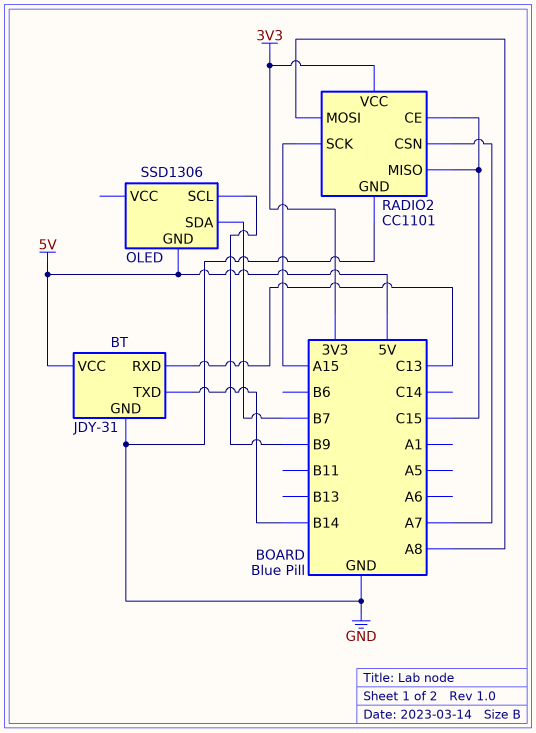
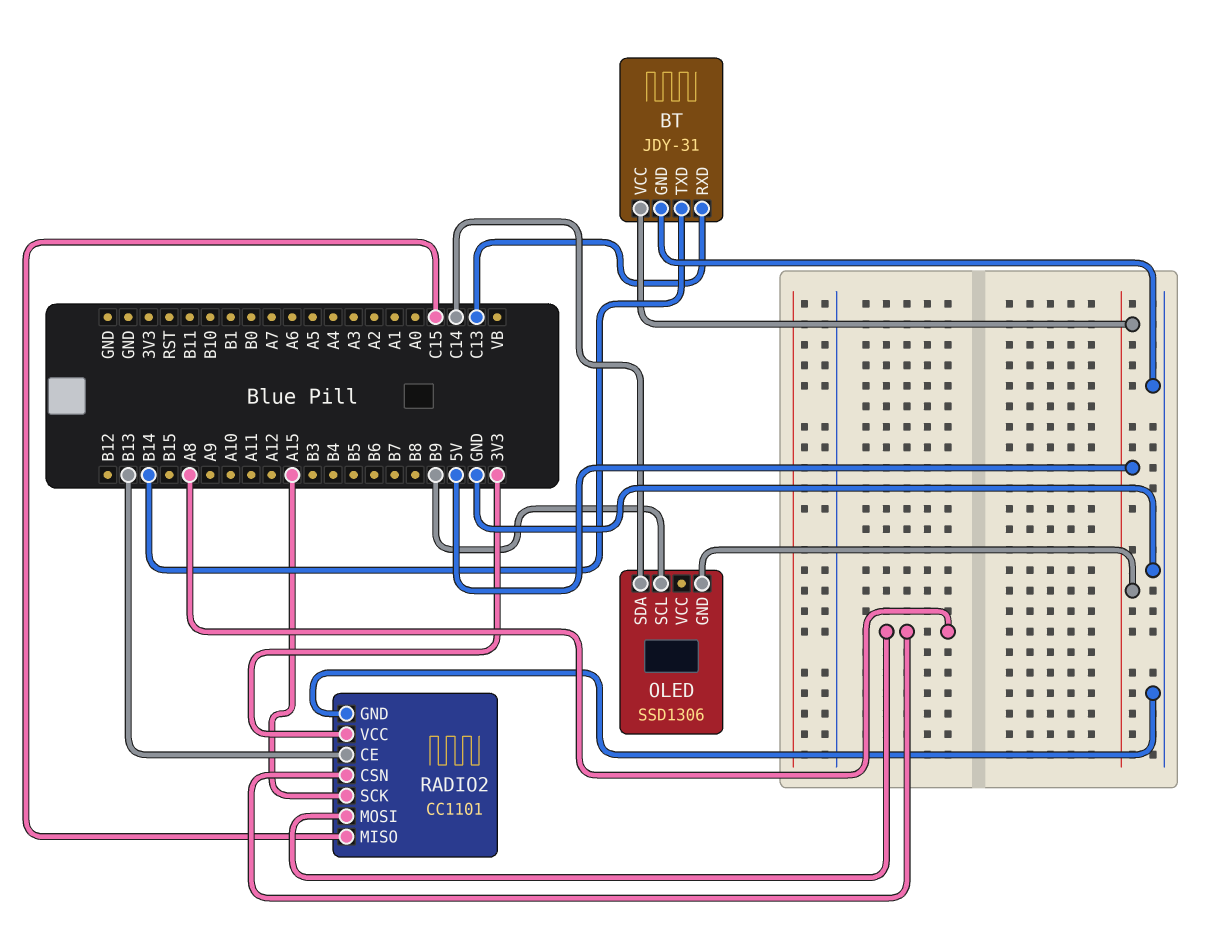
OLED pin SDA: B7 -> C14
RADIO2 pin CE: C15 -> B13
RADIO2 pin CSN: A7 -> A8

